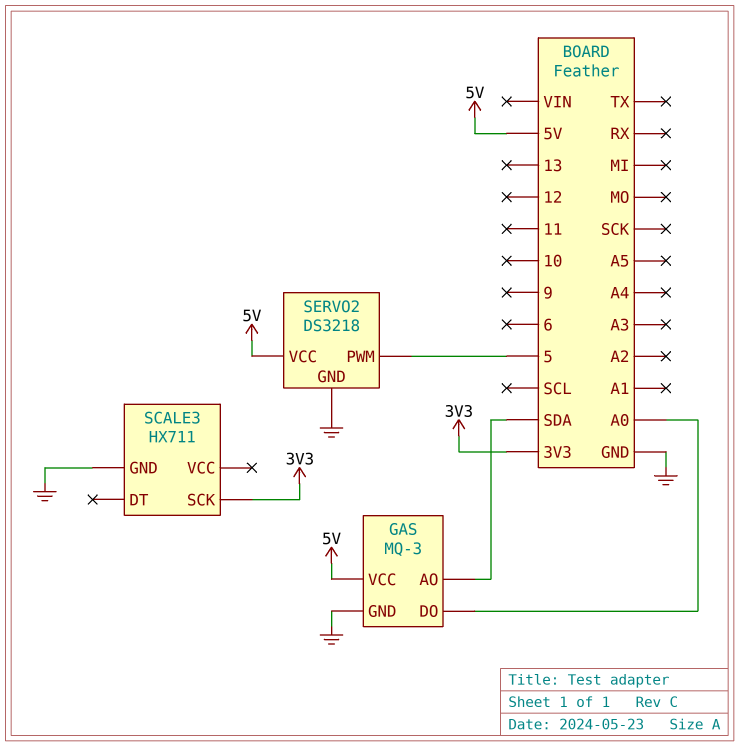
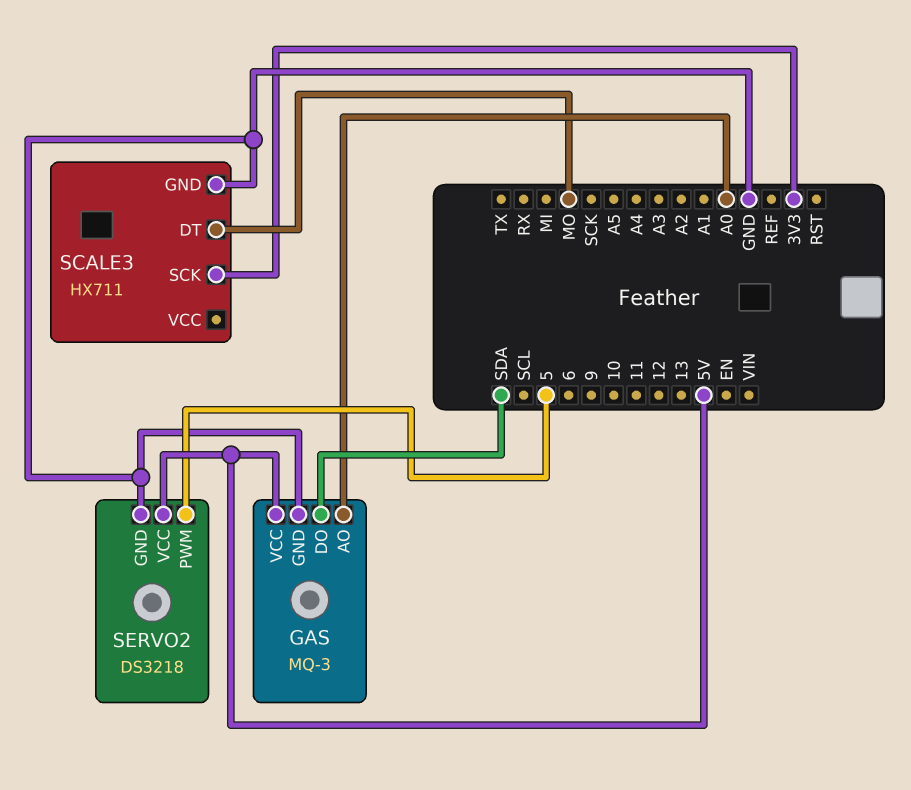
GAS pin AO: SDA -> A0
GAS pin DO: A0 -> SDA
SCALE3 pin DT: none -> MO

